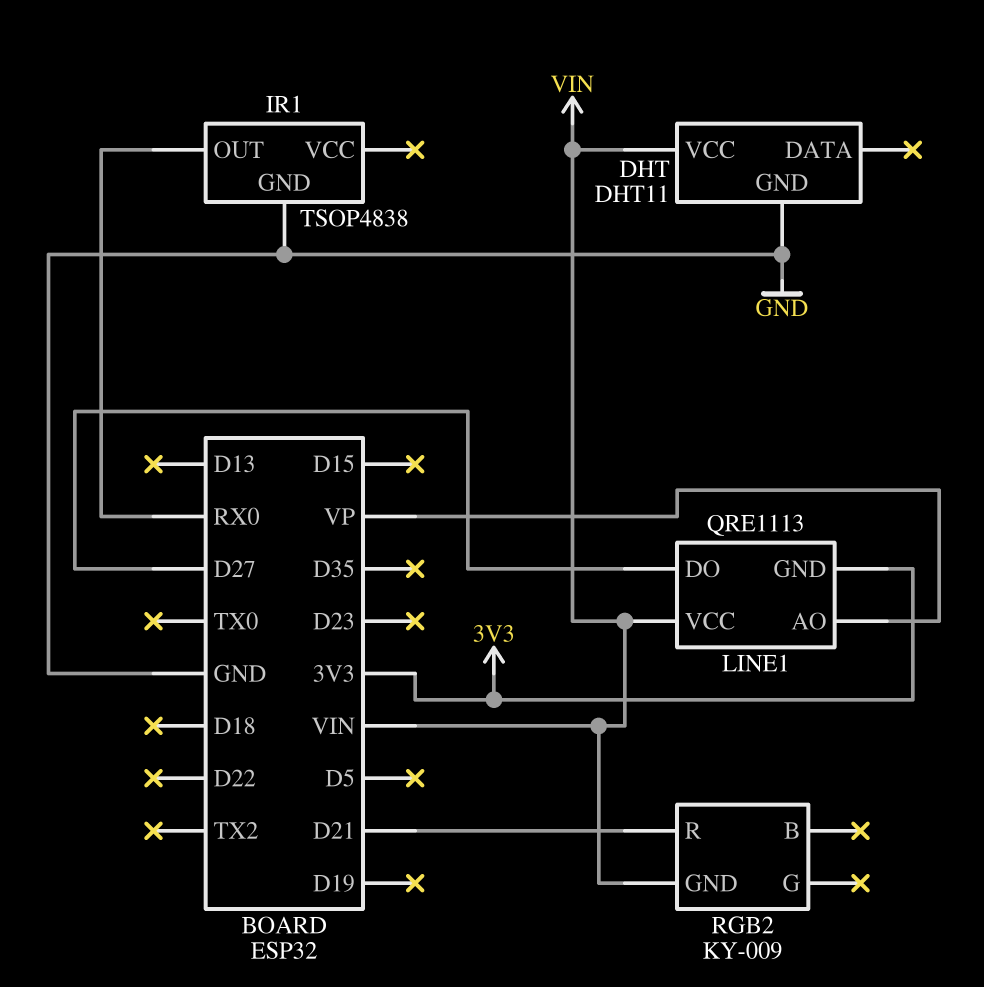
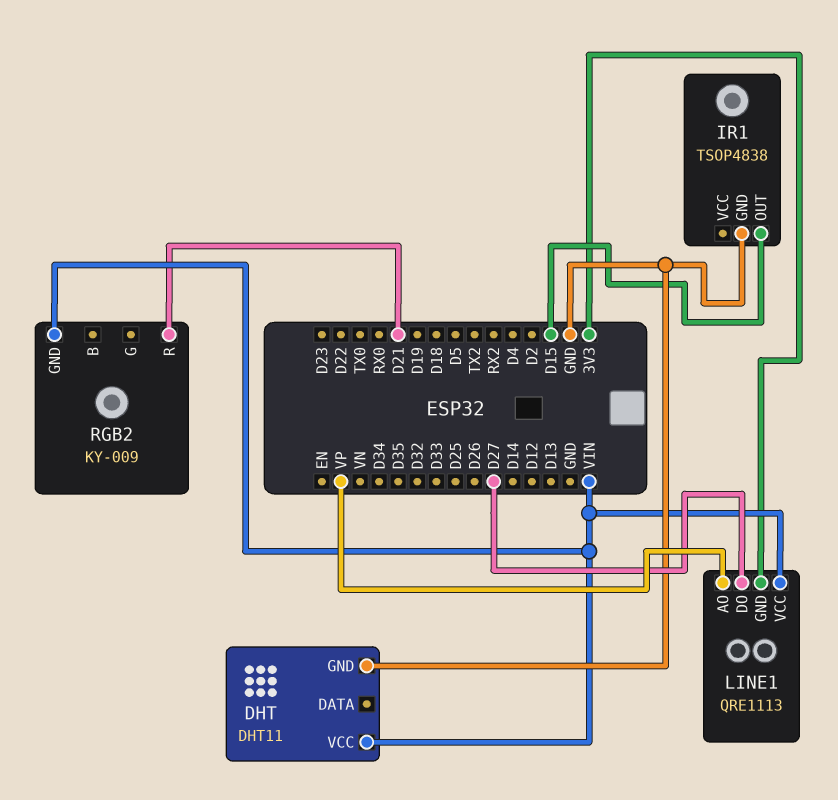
IR1 pin OUT: RX0 -> D15

